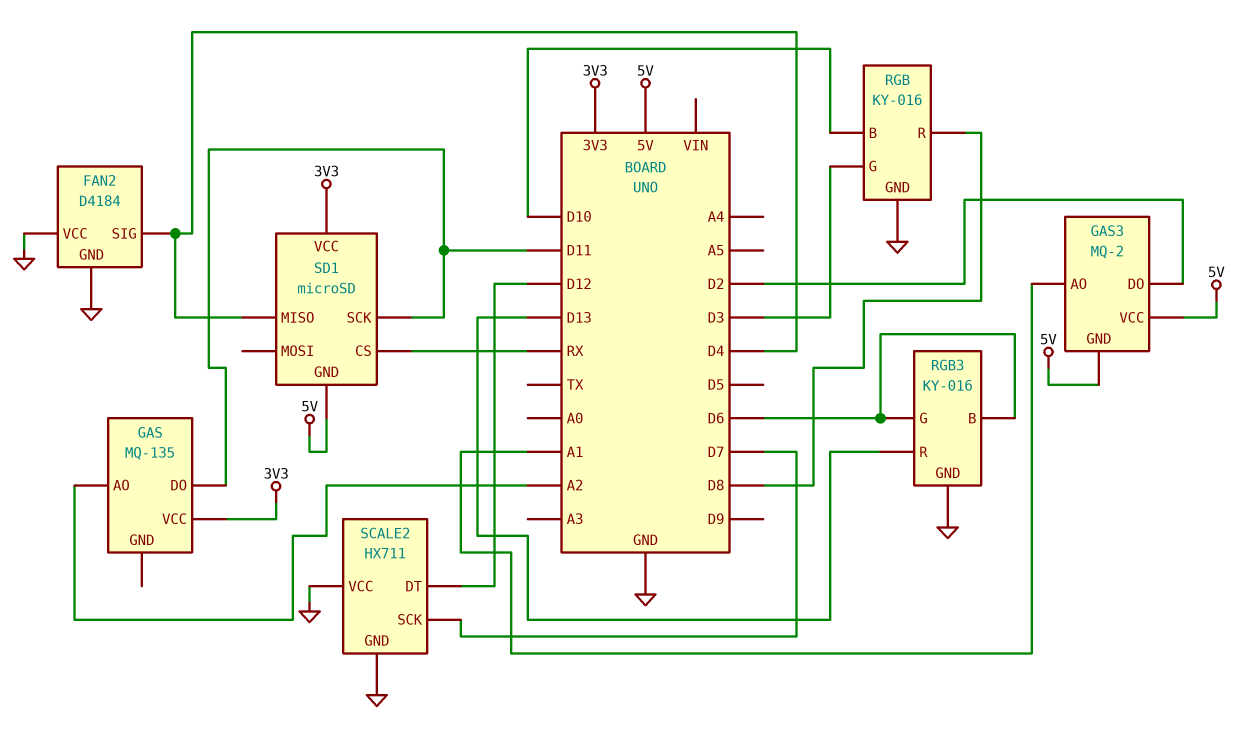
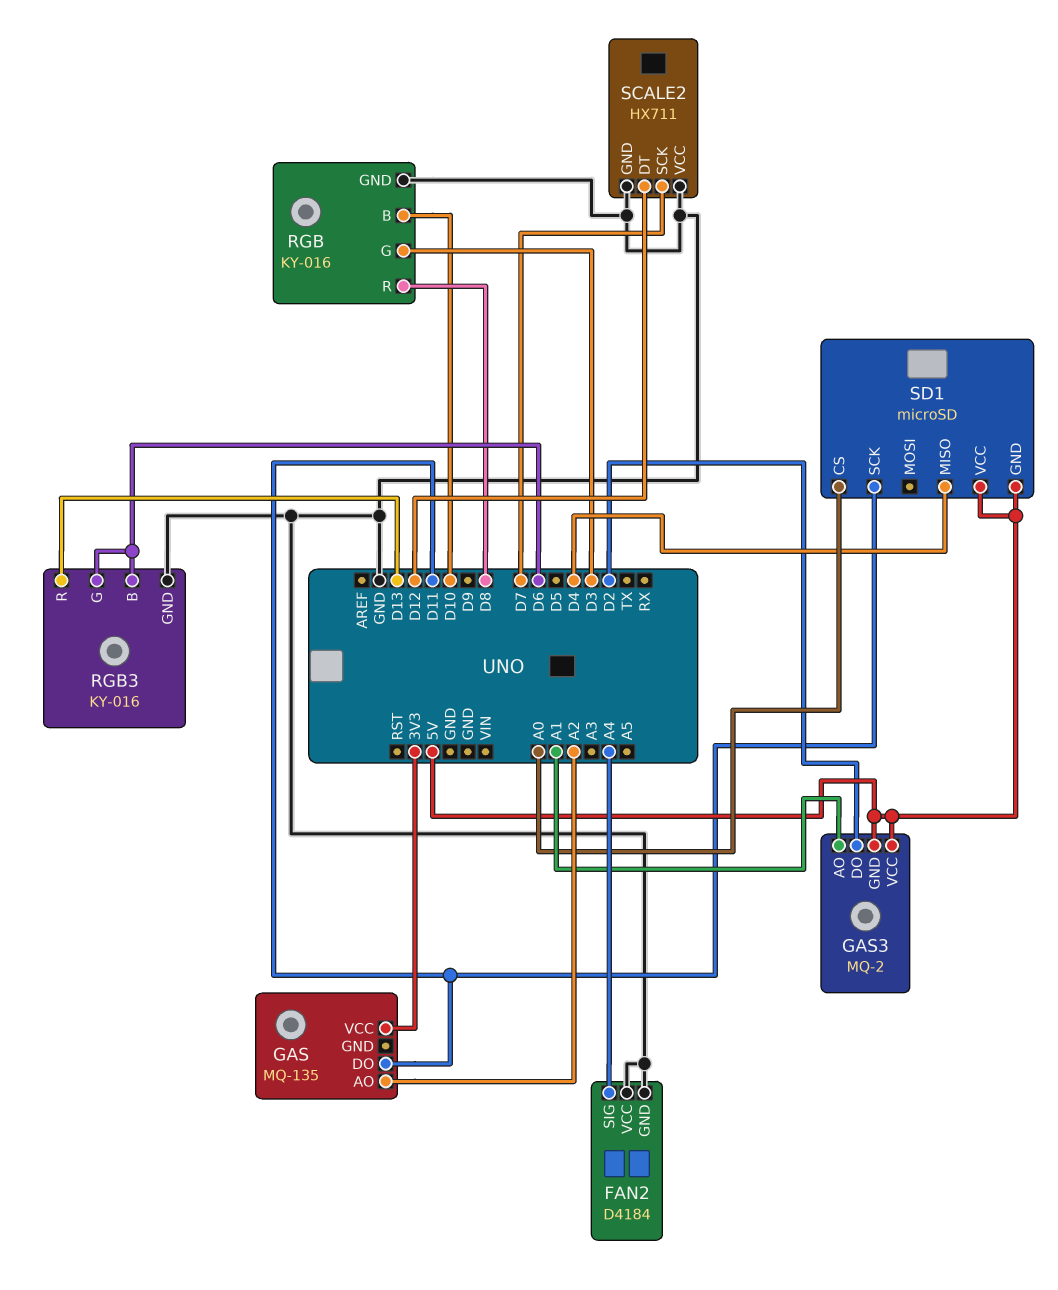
FAN2 pin SIG: D4 -> A4
SD1 pin CS: RX -> A0
SD1 pin VCC: 3V3 -> 5V

